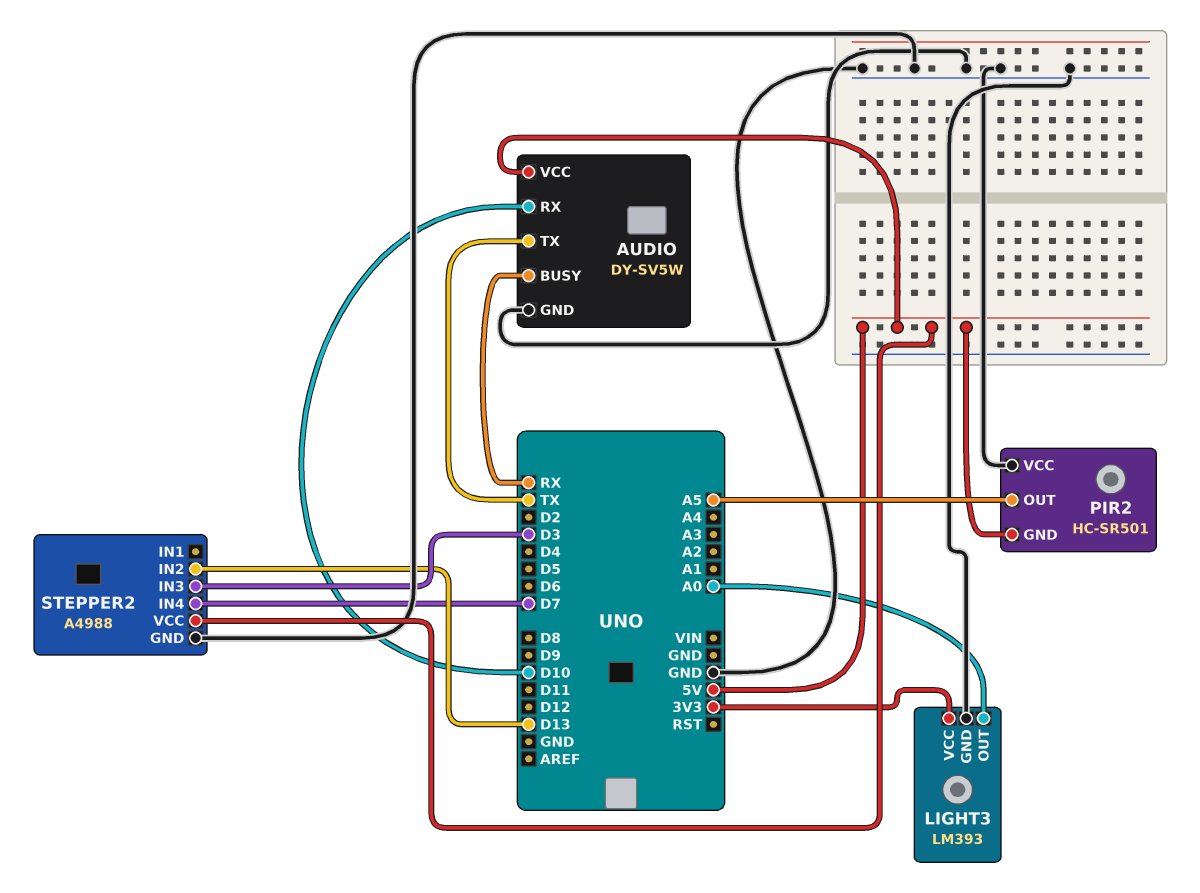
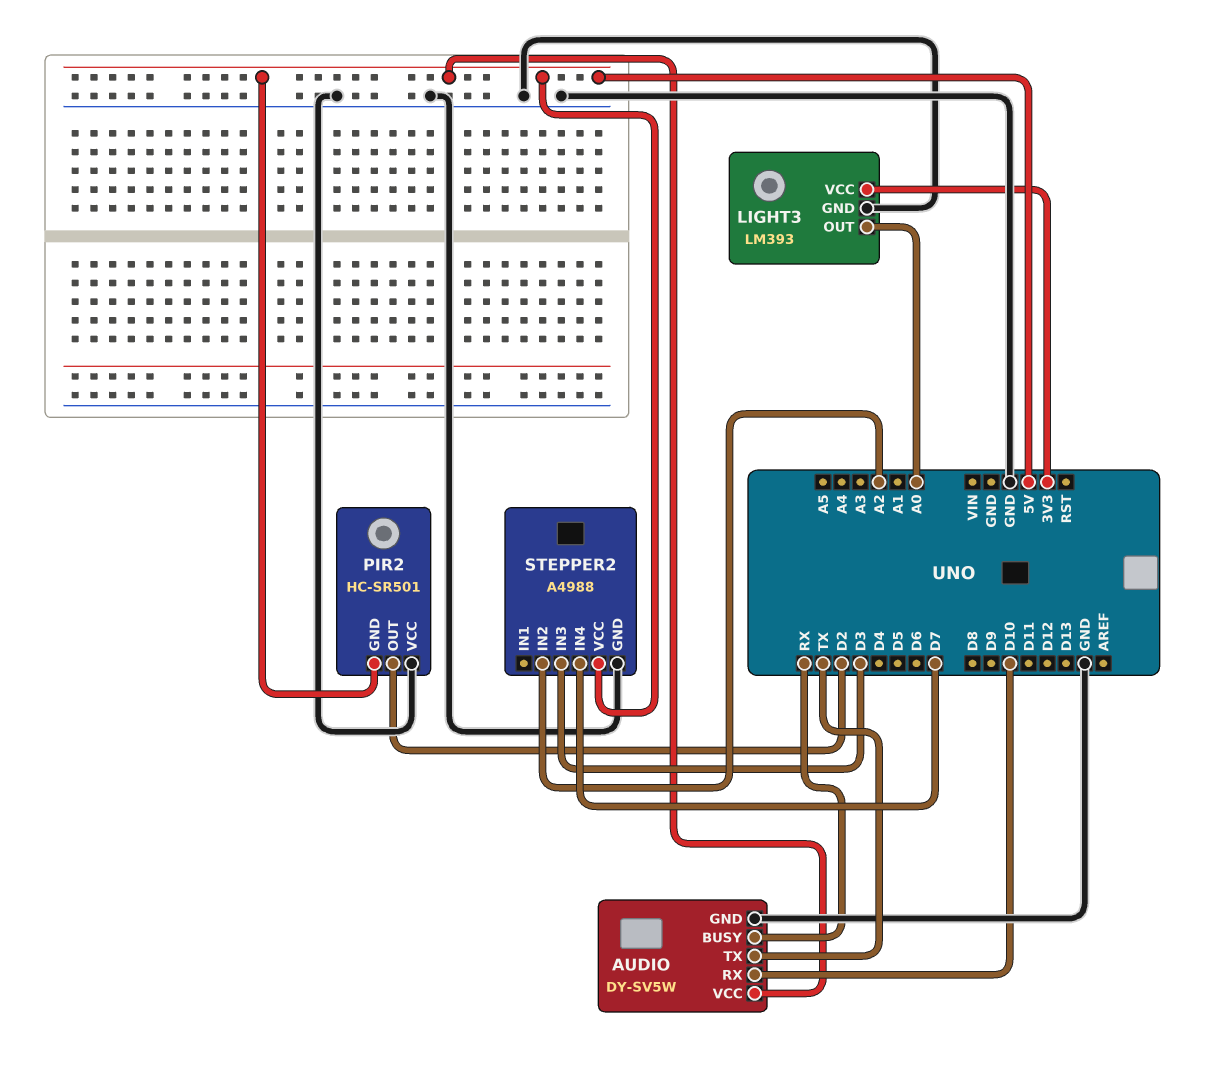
PIR2 pin OUT: A5 -> D2
STEPPER2 pin IN2: D13 -> A2

